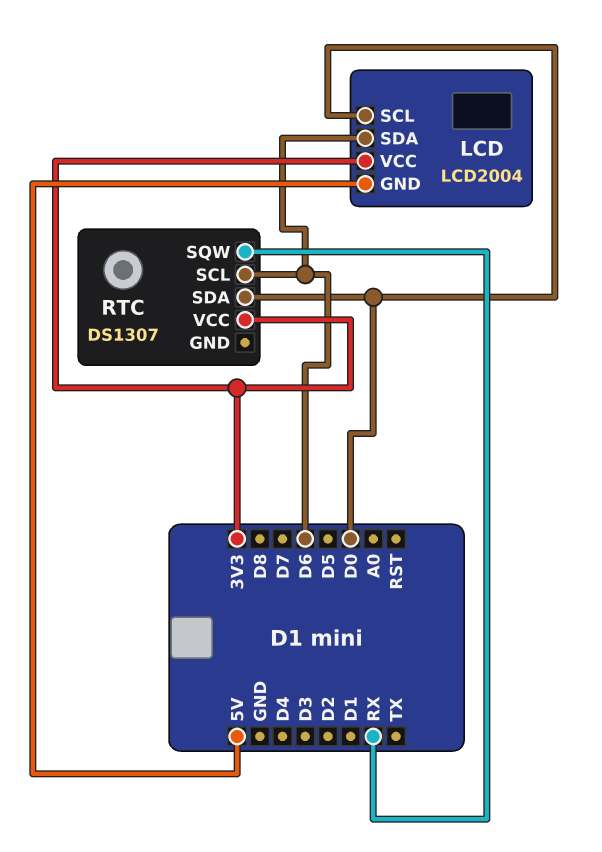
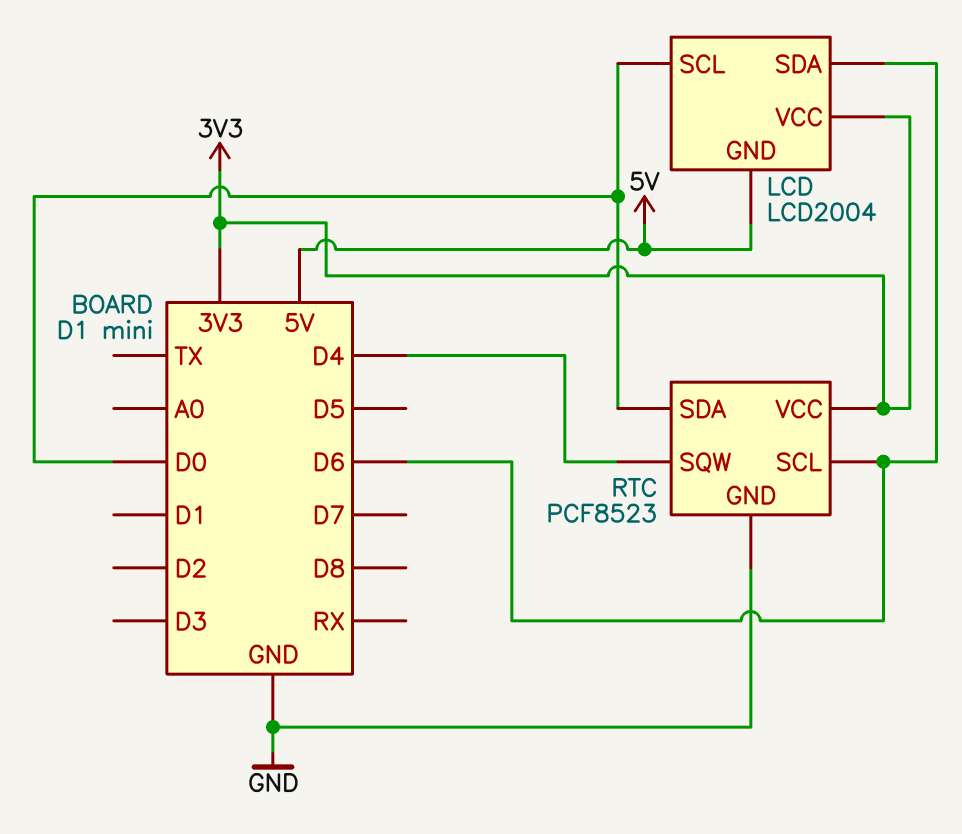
RTC: DS1307 -> PCF8523
RTC pin GND: none -> GND
RTC pin SQW: RX -> D4

